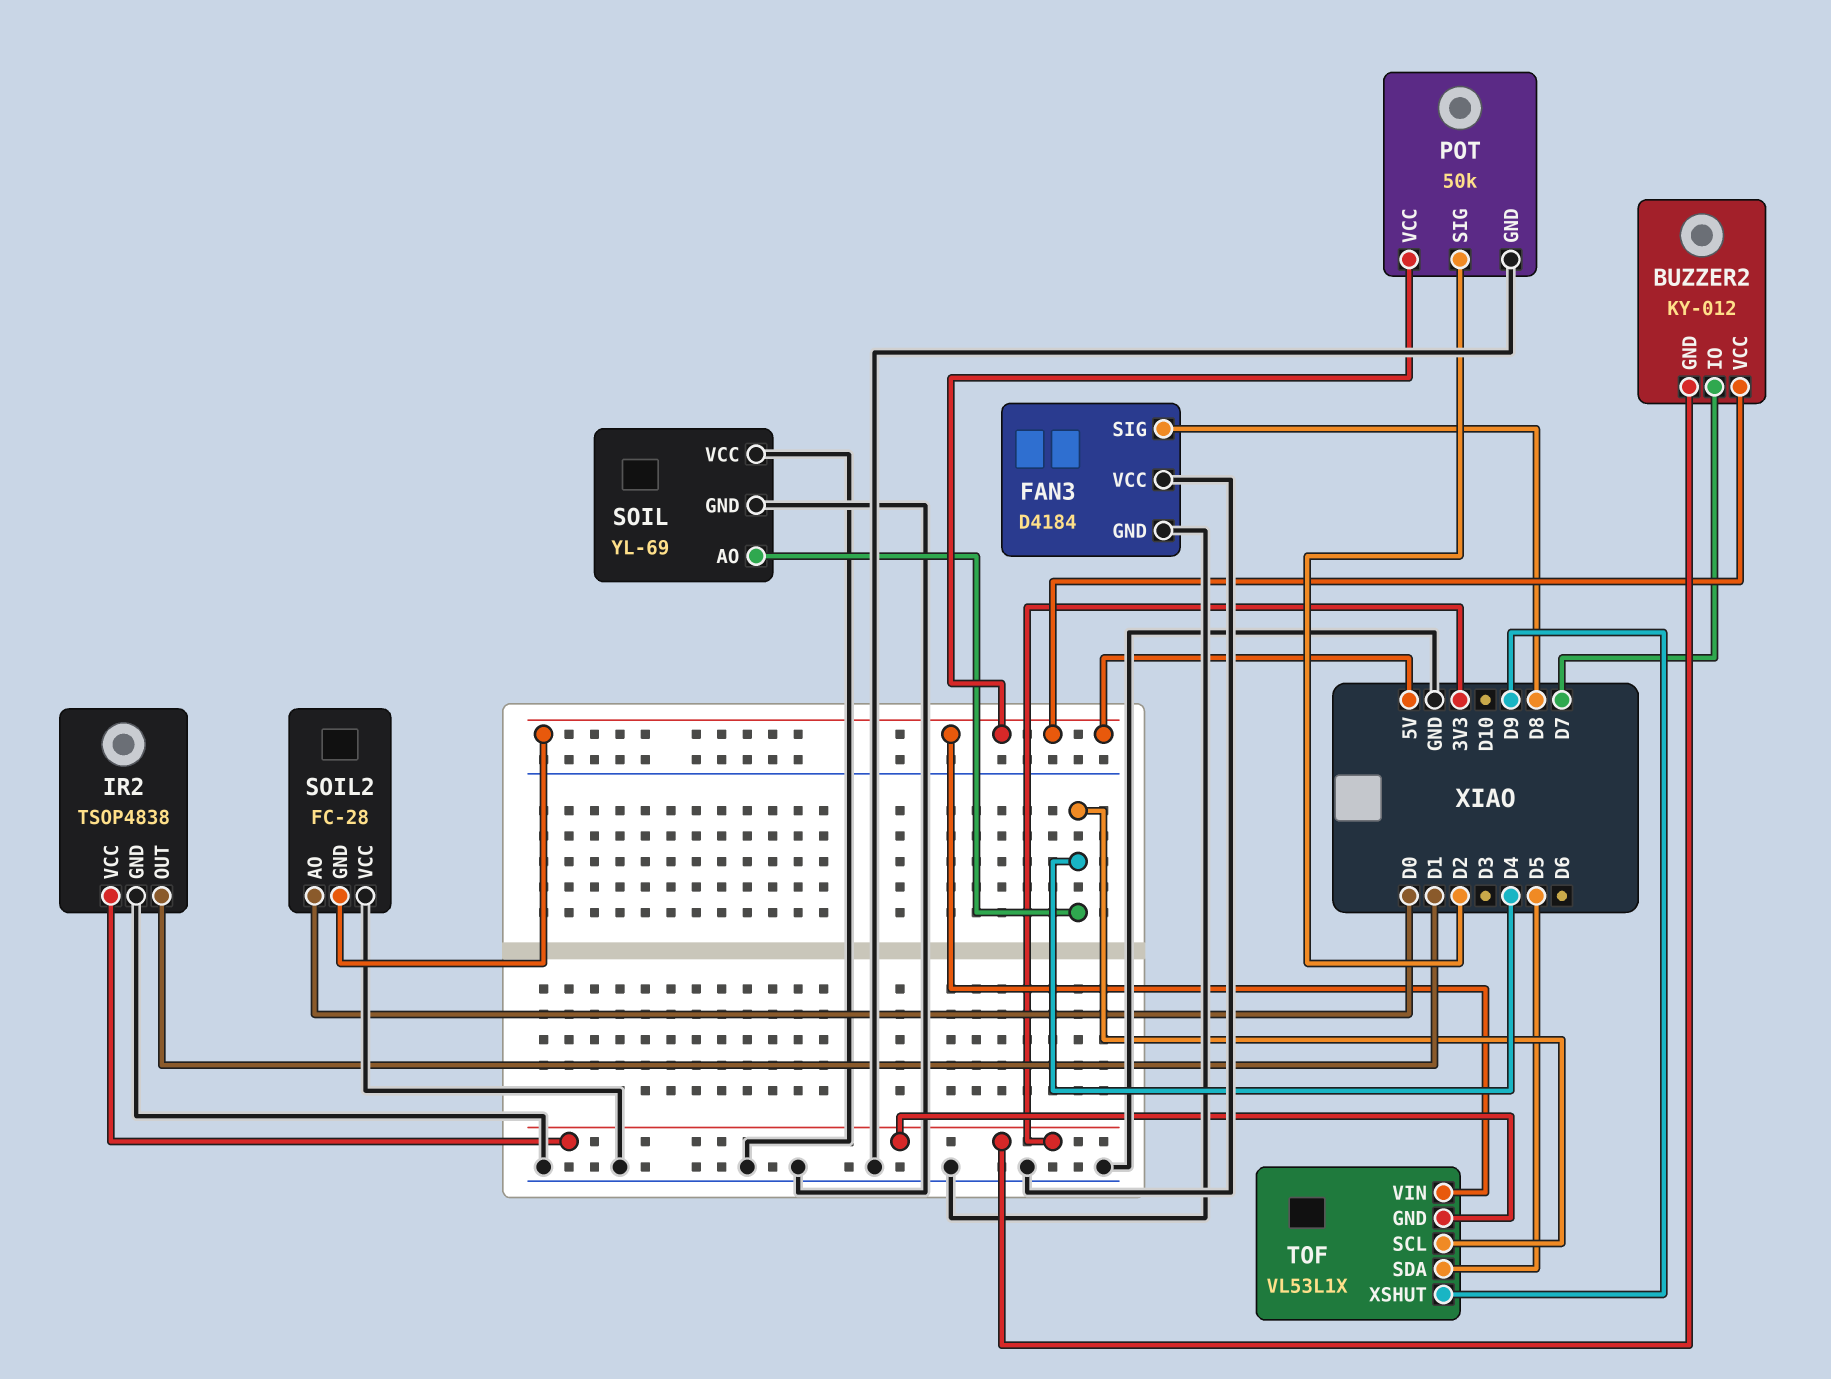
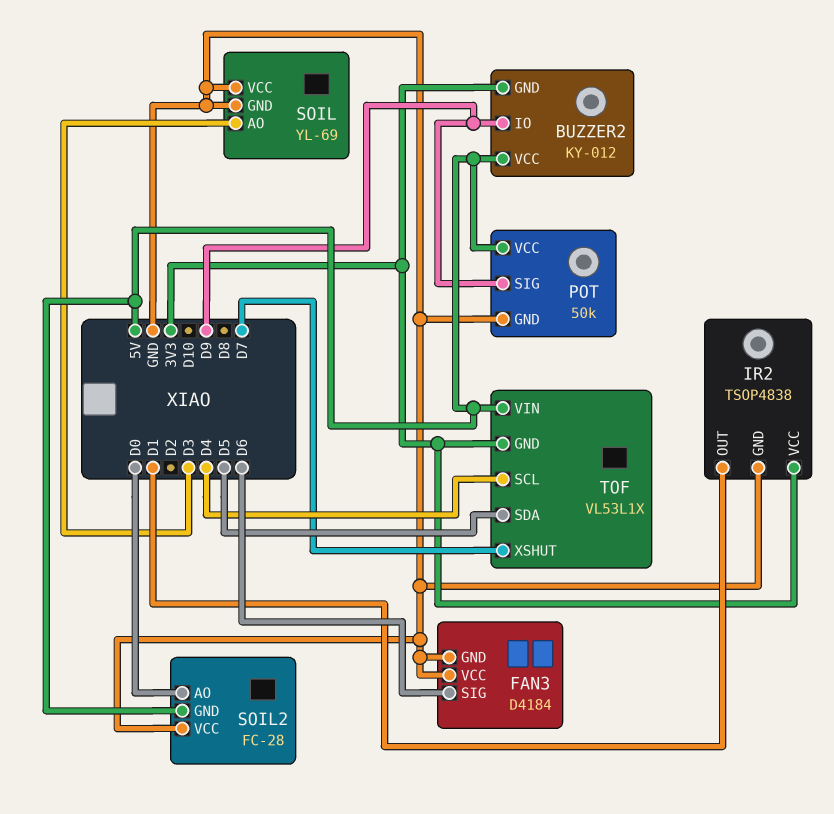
BUZZER2 pin IO: D7 -> D9
FAN3 pin SIG: D8 -> D6
POT pin SIG: D2 -> D9
SOIL pin AO: D4 -> D3
TOF pin XSHUT: D9 -> D7

